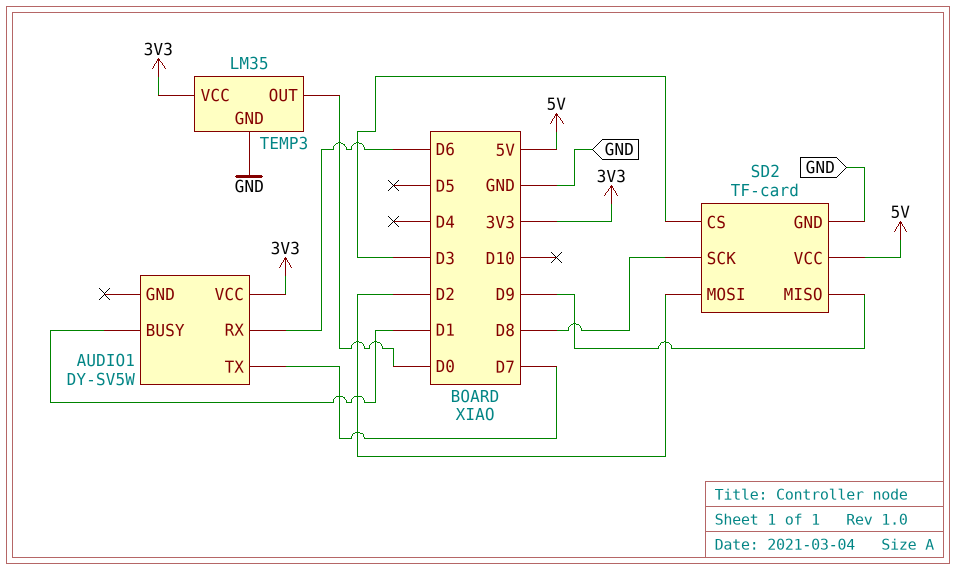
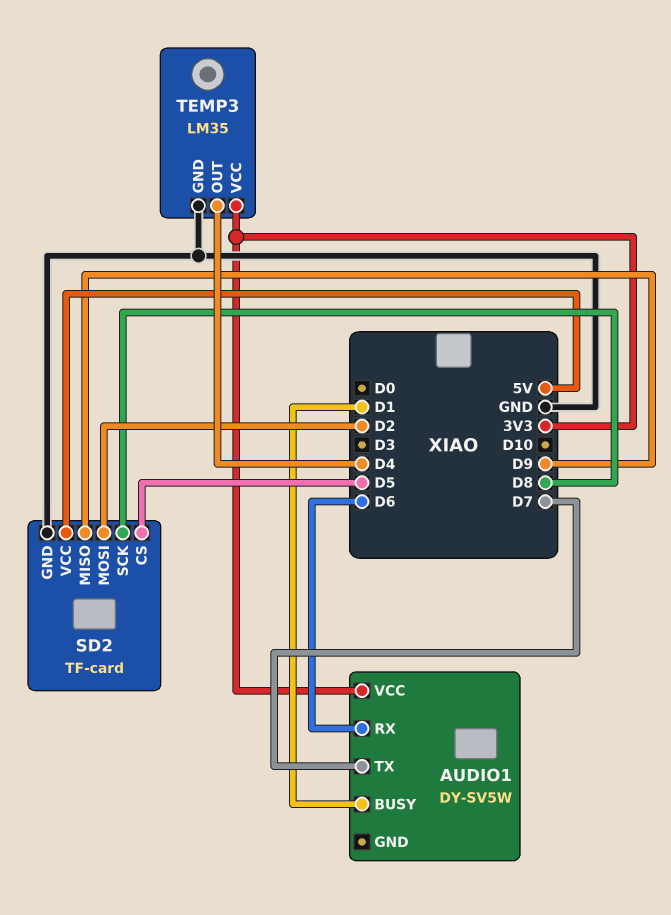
SD2 pin CS: D3 -> D5
TEMP3 pin OUT: D0 -> D4

